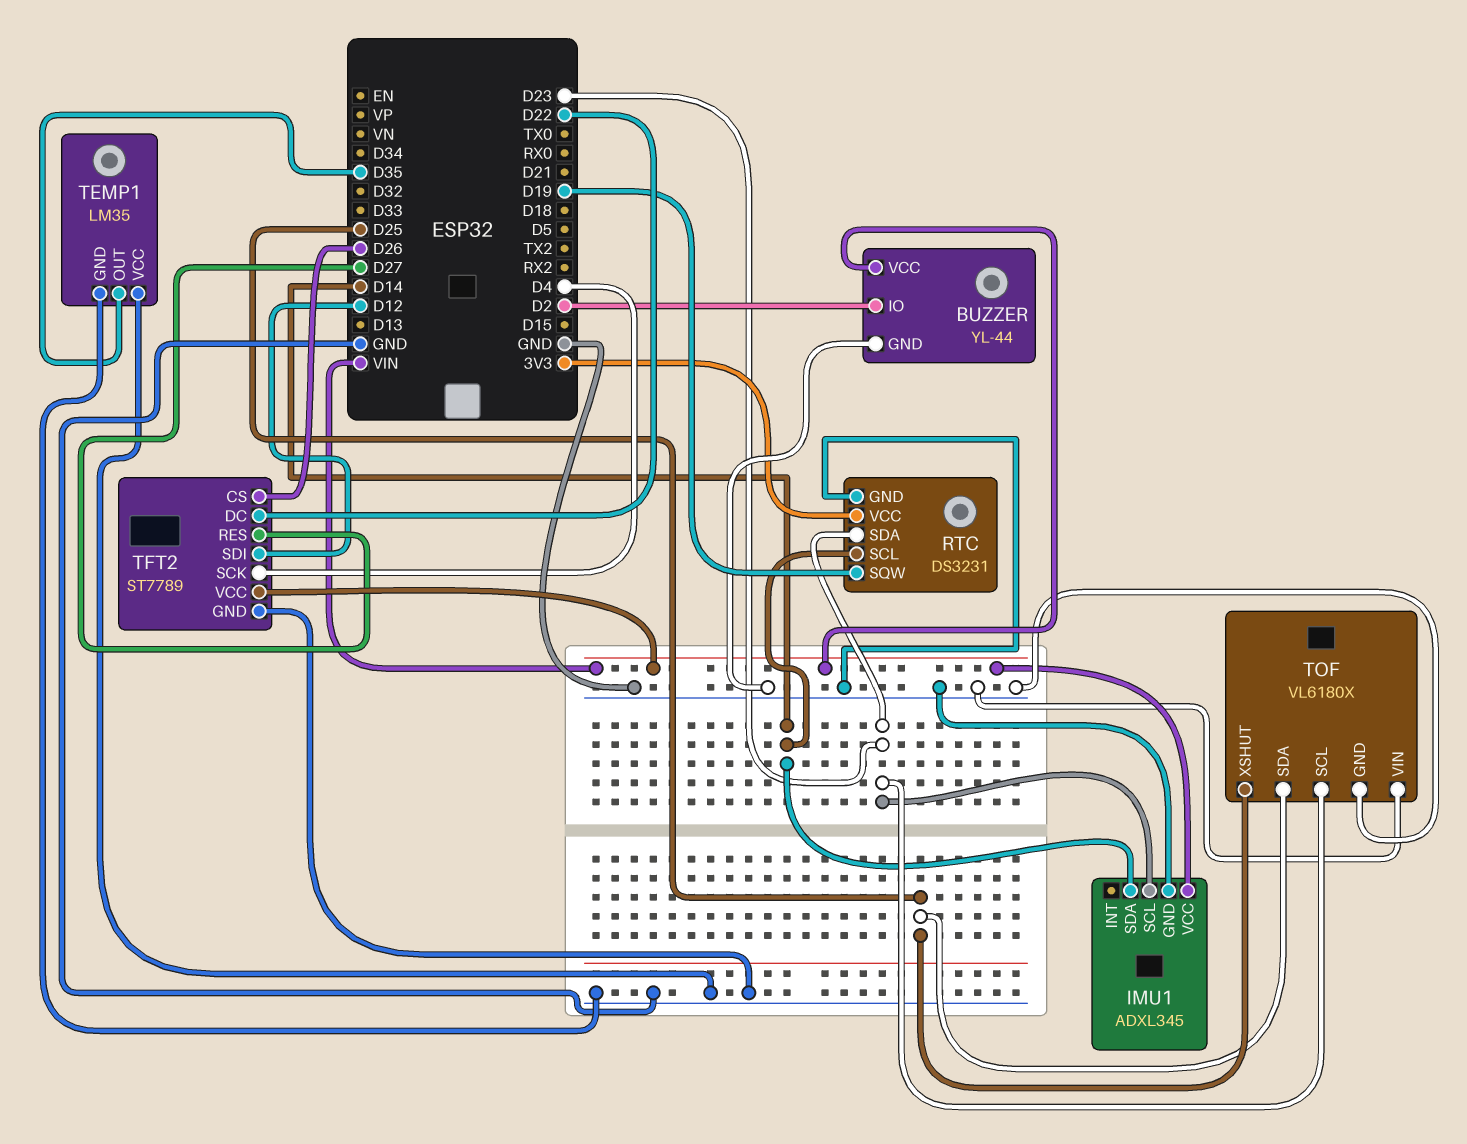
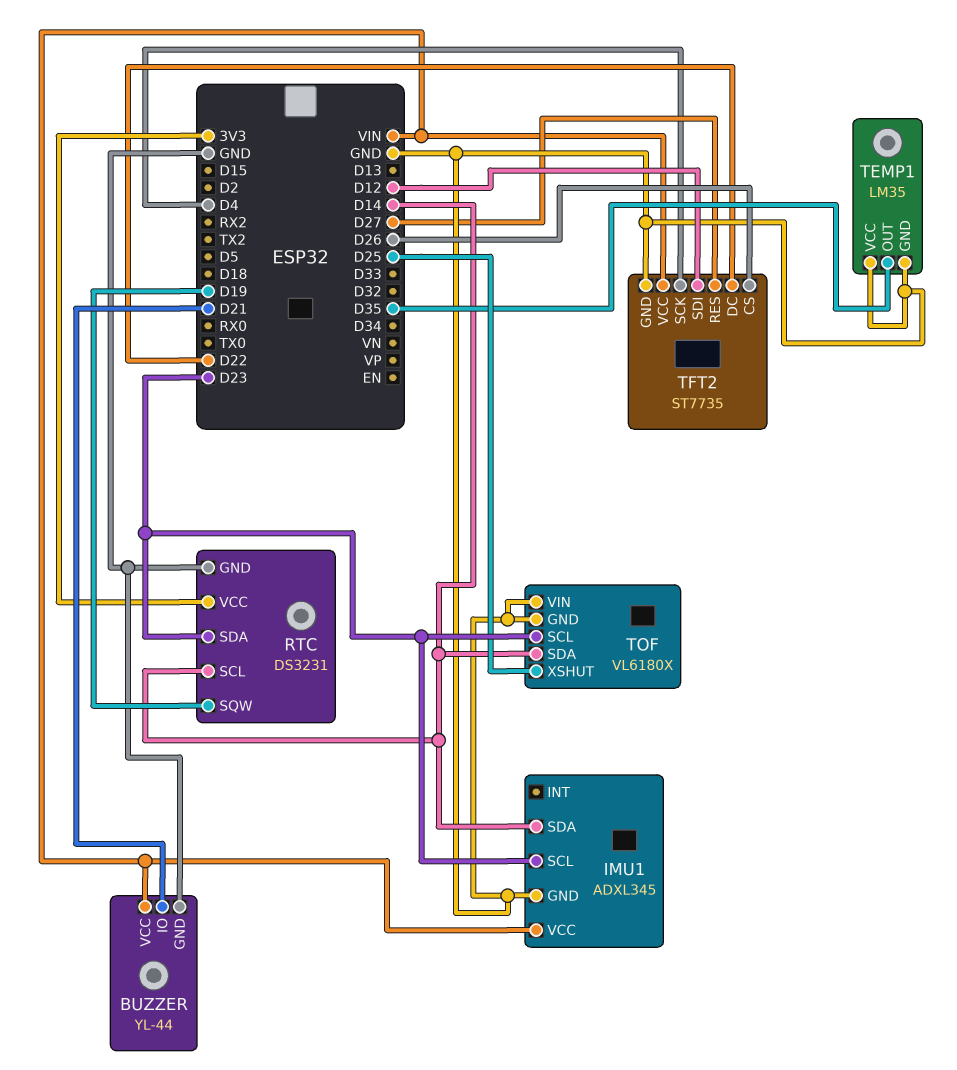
BUZZER pin IO: D2 -> D21
TFT2: ST7789 -> ST7735
TOF pin SDA: D25 -> D14

